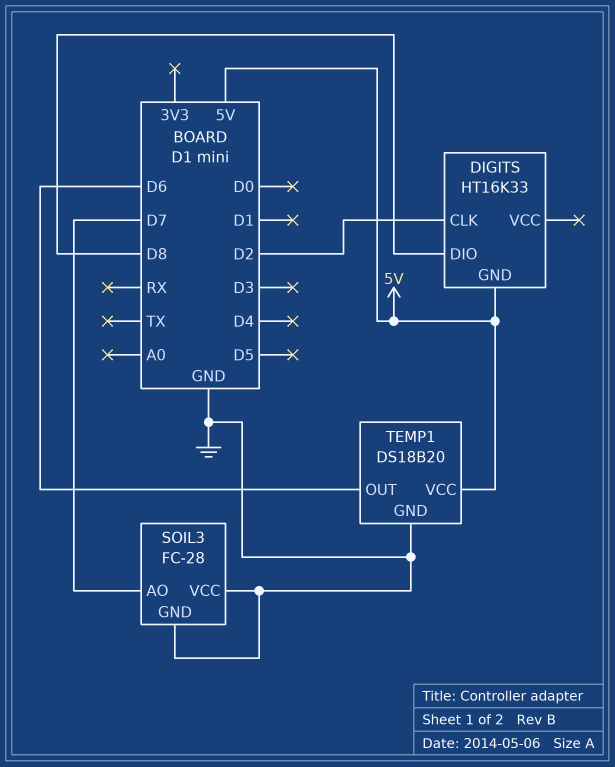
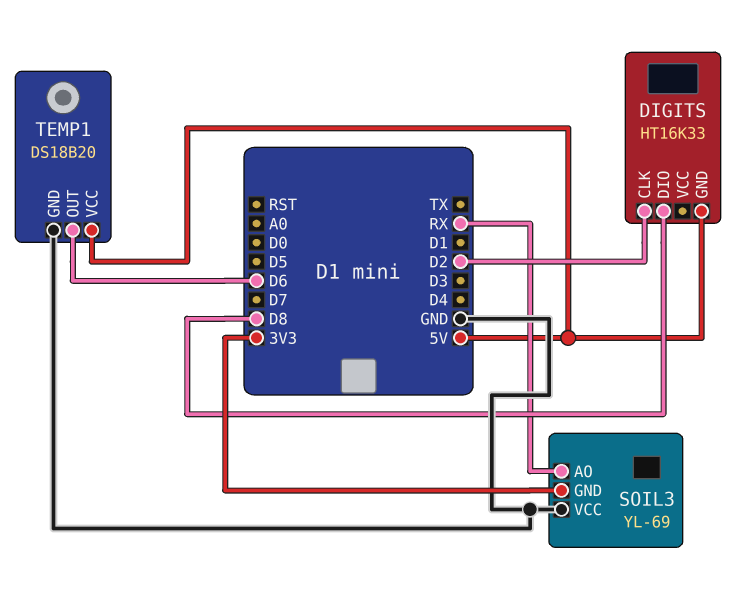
SOIL3: FC-28 -> YL-69
SOIL3 pin AO: D7 -> RX
SOIL3 pin GND: GND -> 3V3

